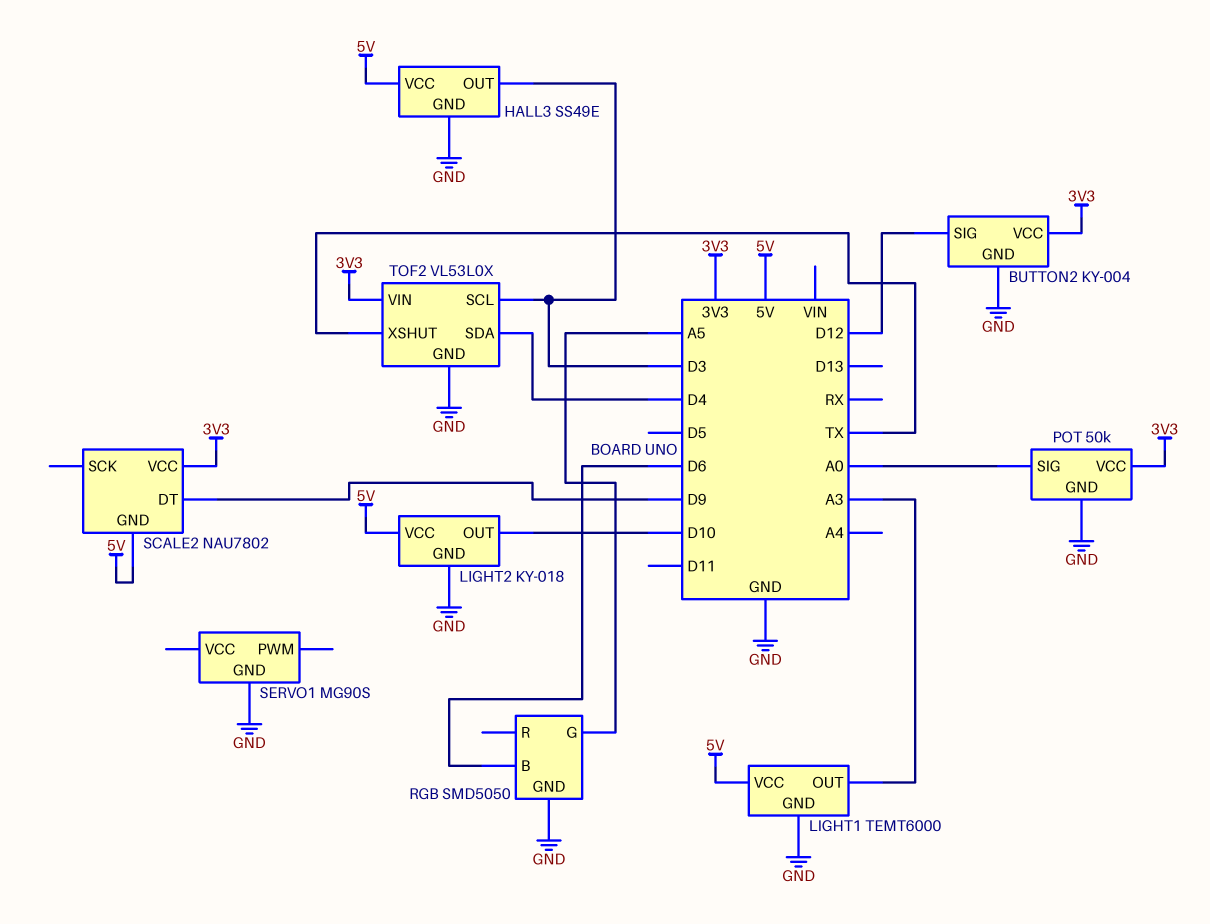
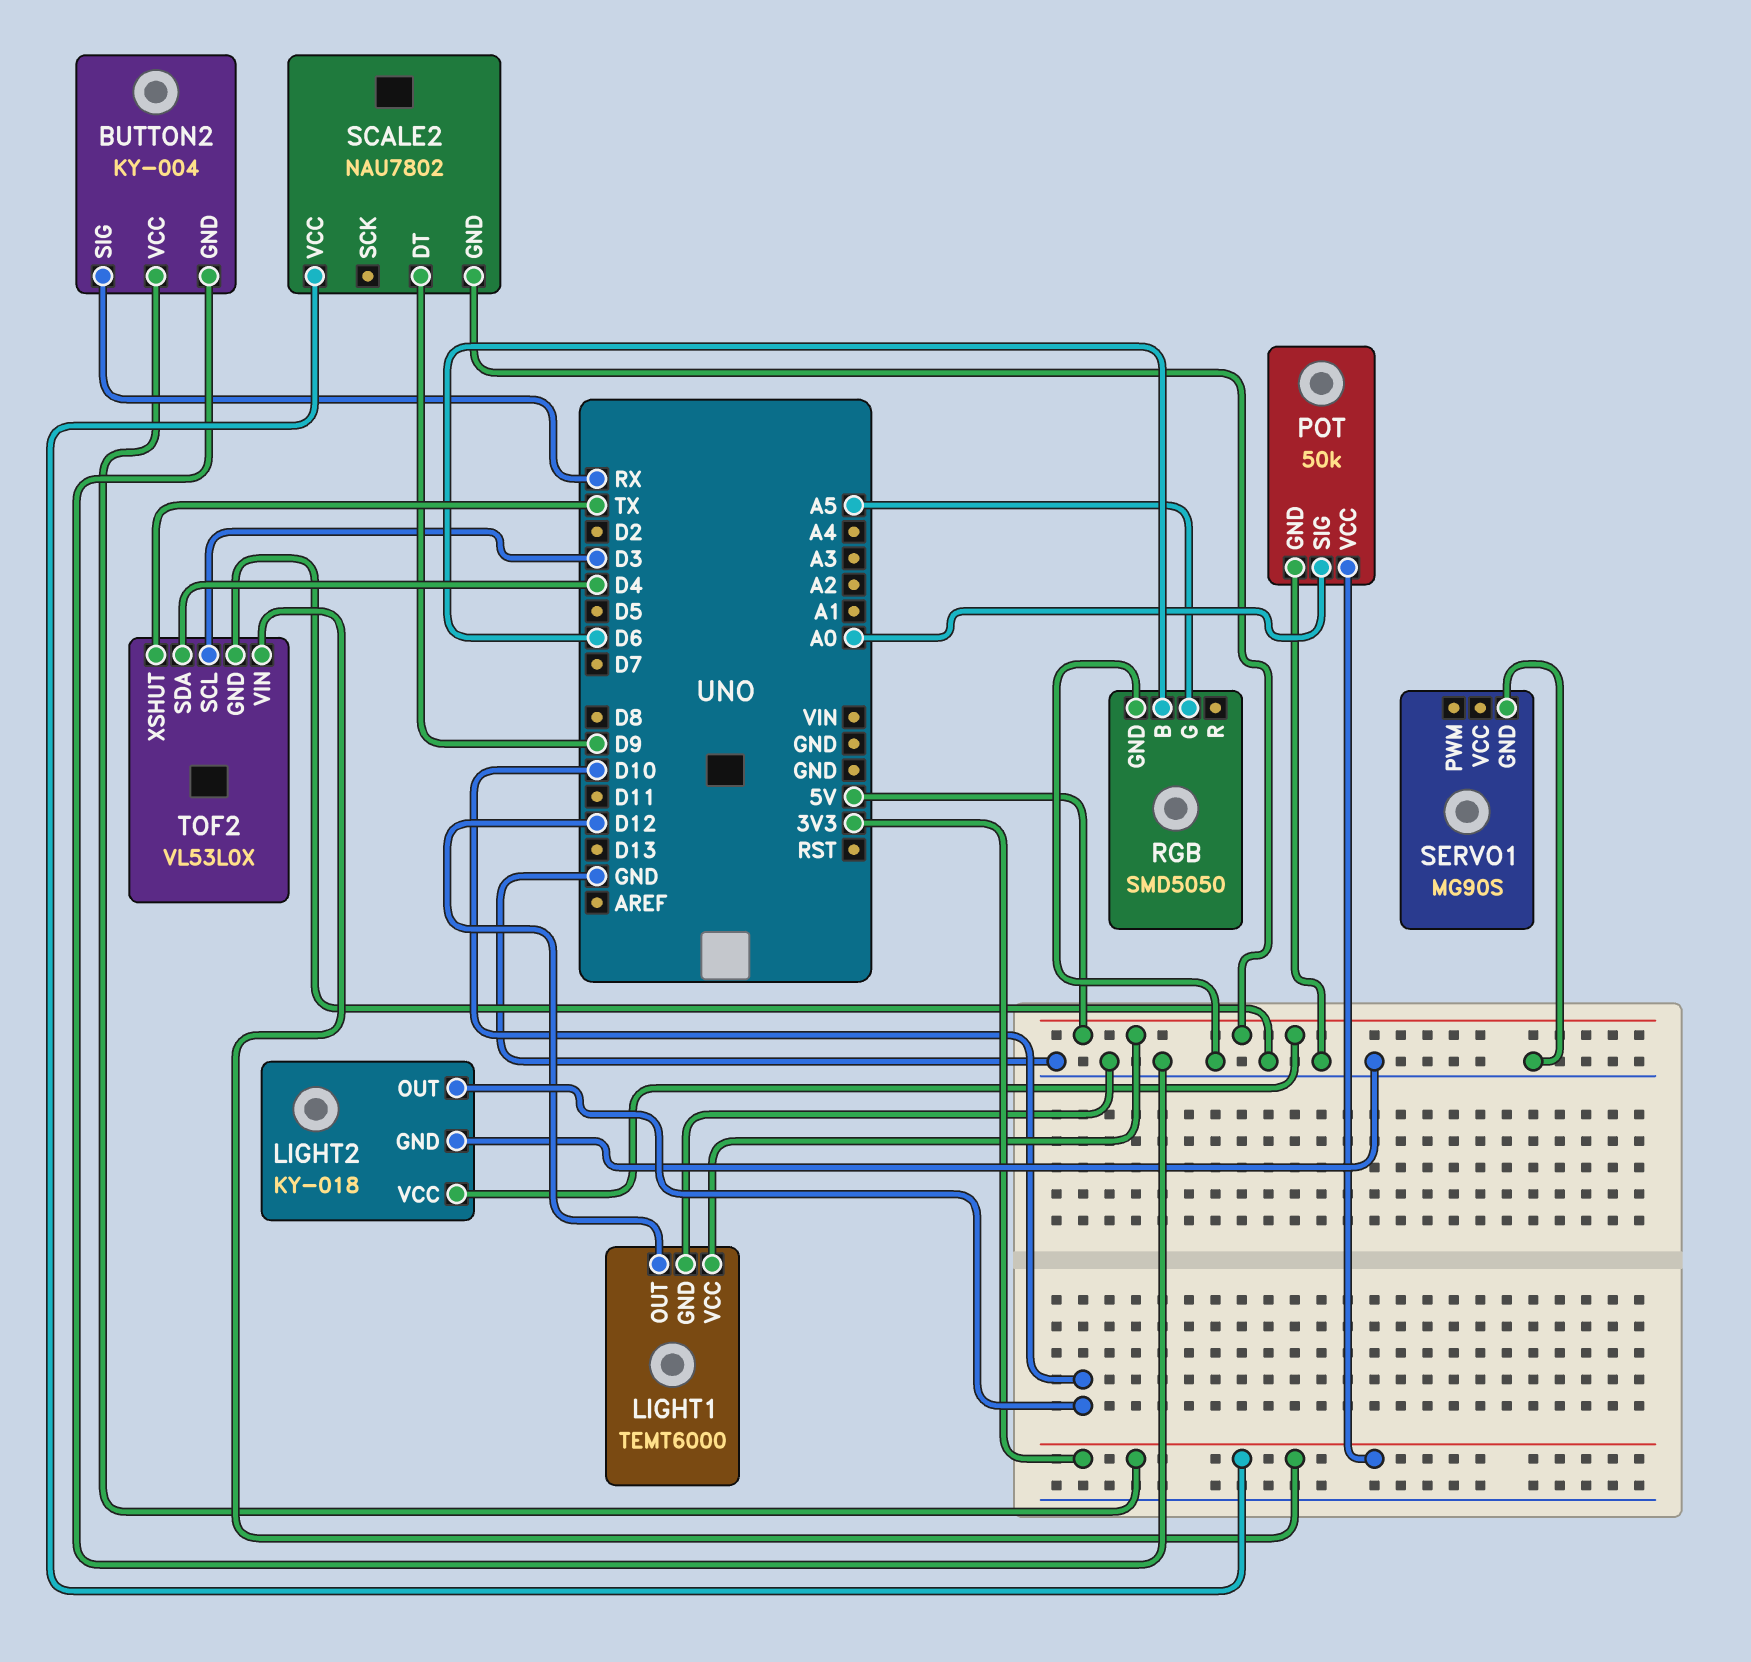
BUTTON2 pin SIG: D12 -> RX
HALL3: SS49E -> none
HALL3 pin GND: GND -> none
HALL3 pin OUT: D3 -> none
HALL3 pin VCC: 5V -> none
LIGHT1 pin OUT: A3 -> D12

